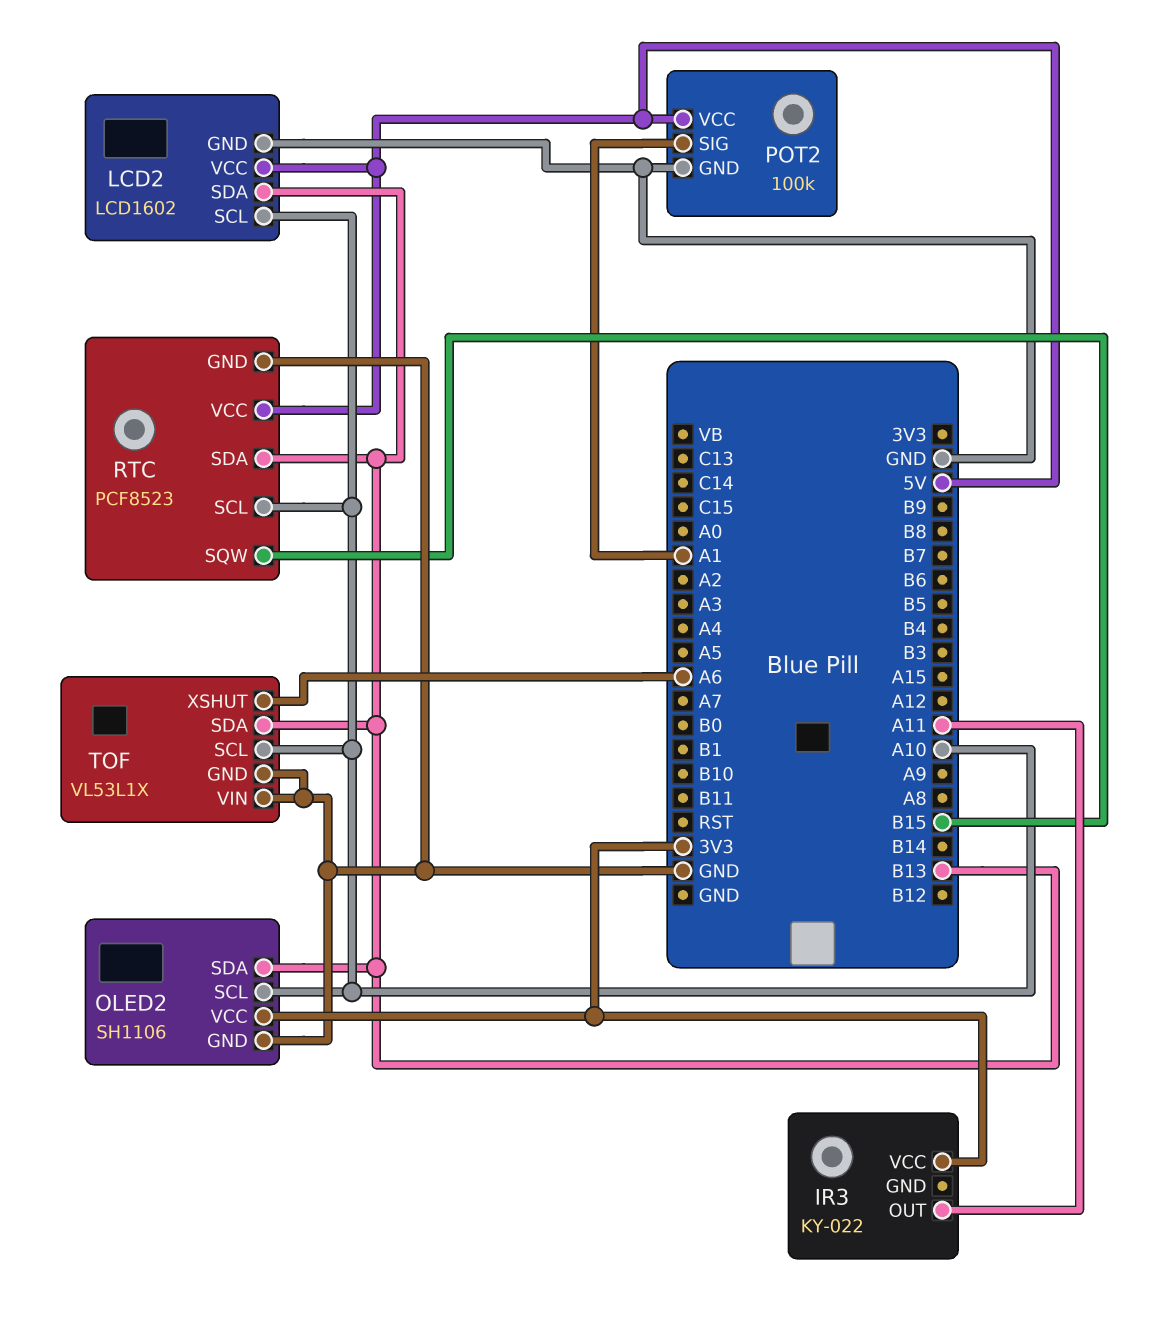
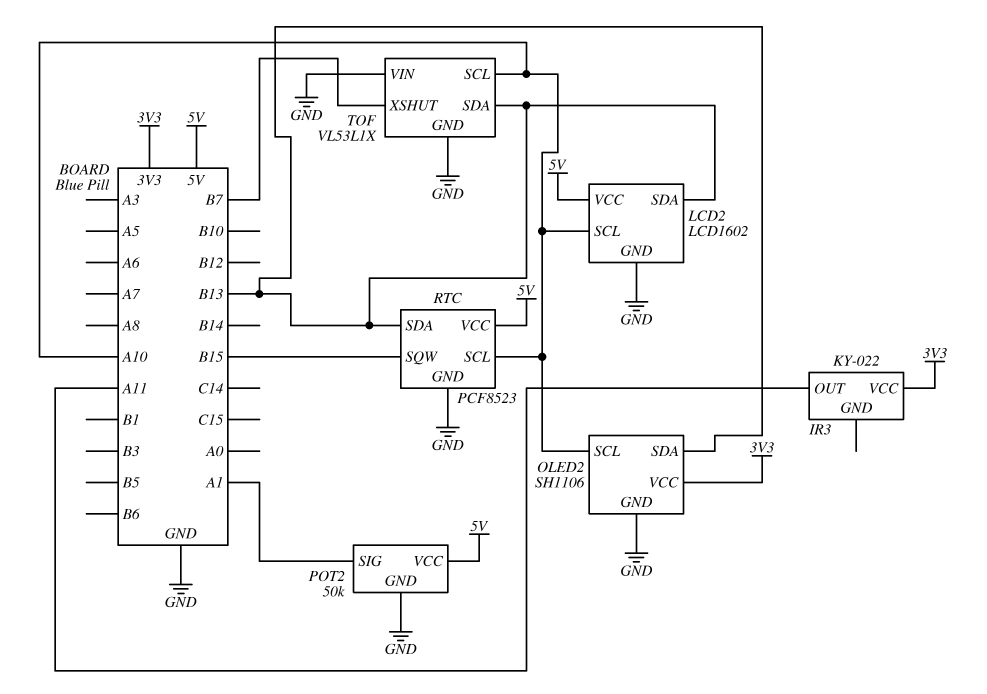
POT2: 100k -> 50k
TOF pin XSHUT: A6 -> B7

